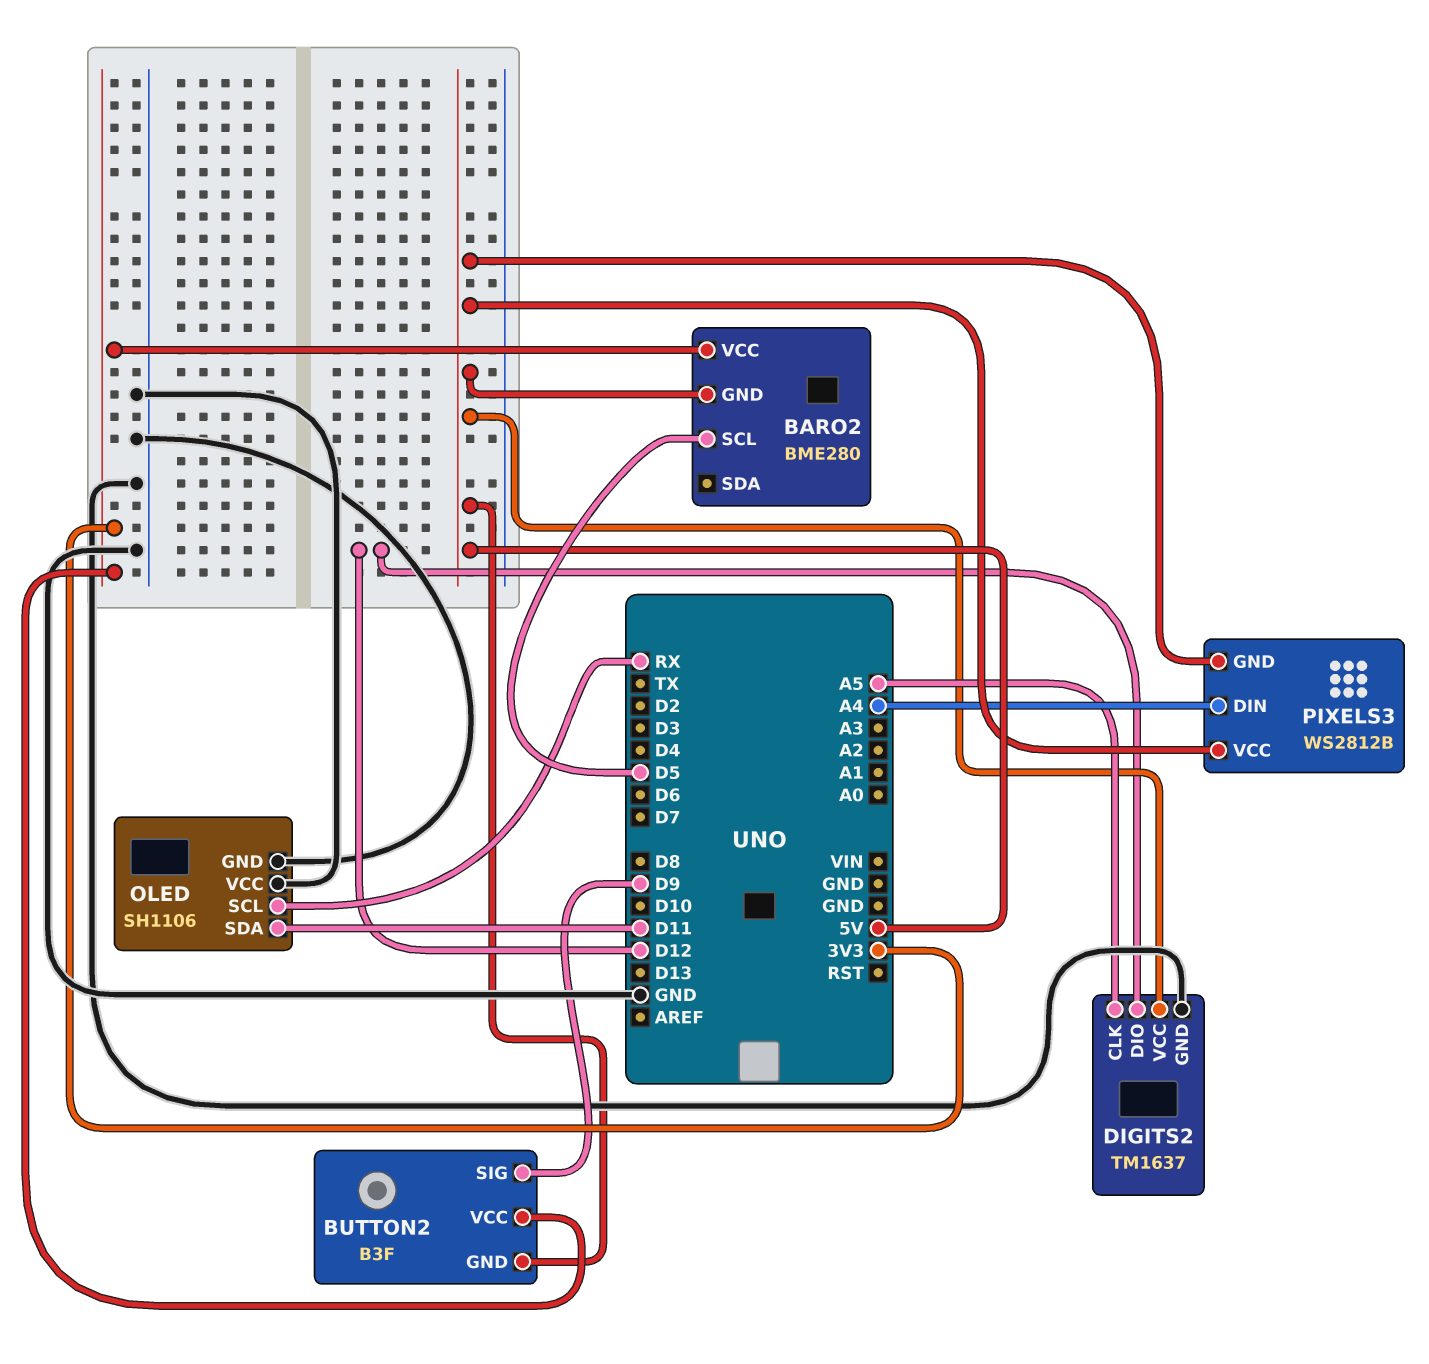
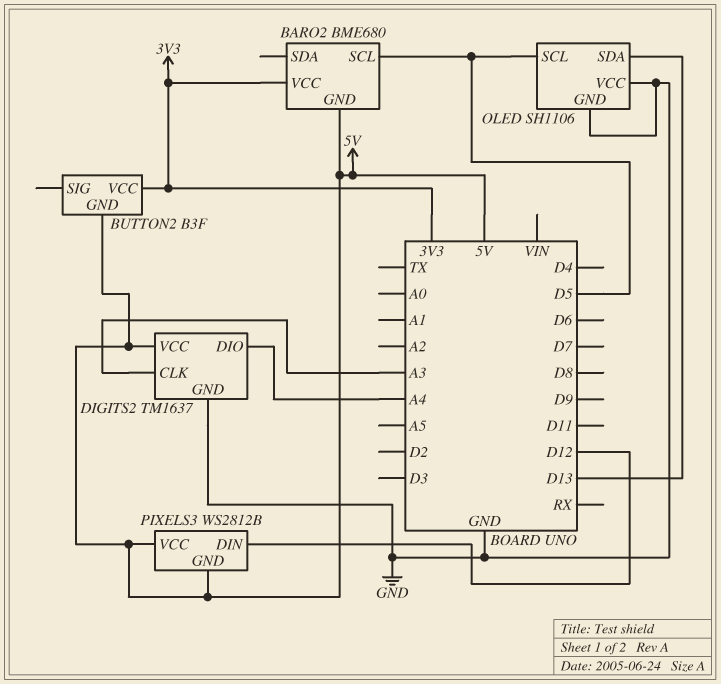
BARO2: BME280 -> BME680
BUTTON2 pin SIG: D9 -> none
DIGITS2 pin CLK: A5 -> A3
DIGITS2 pin DIO: D12 -> A4
OLED pin SCL: RX -> D5
OLED pin SDA: D11 -> D13
PIXELS3 pin DIN: A4 -> D12

